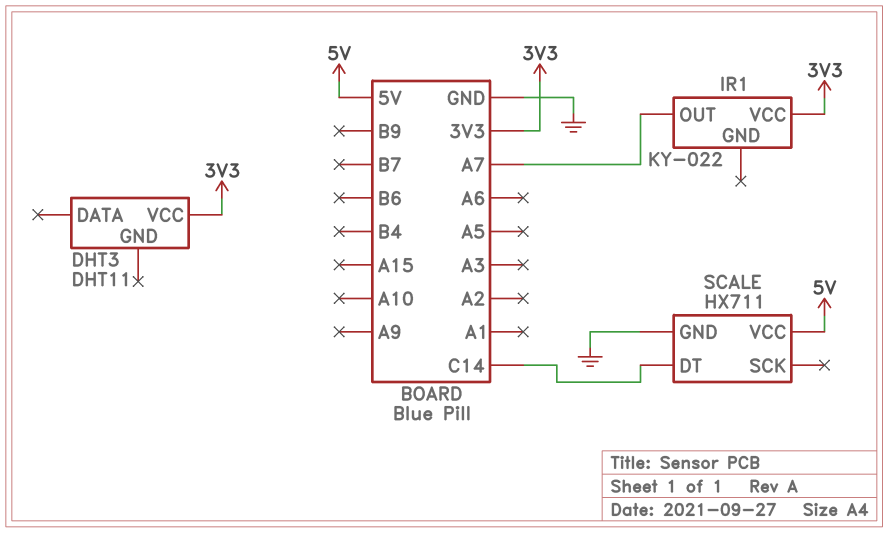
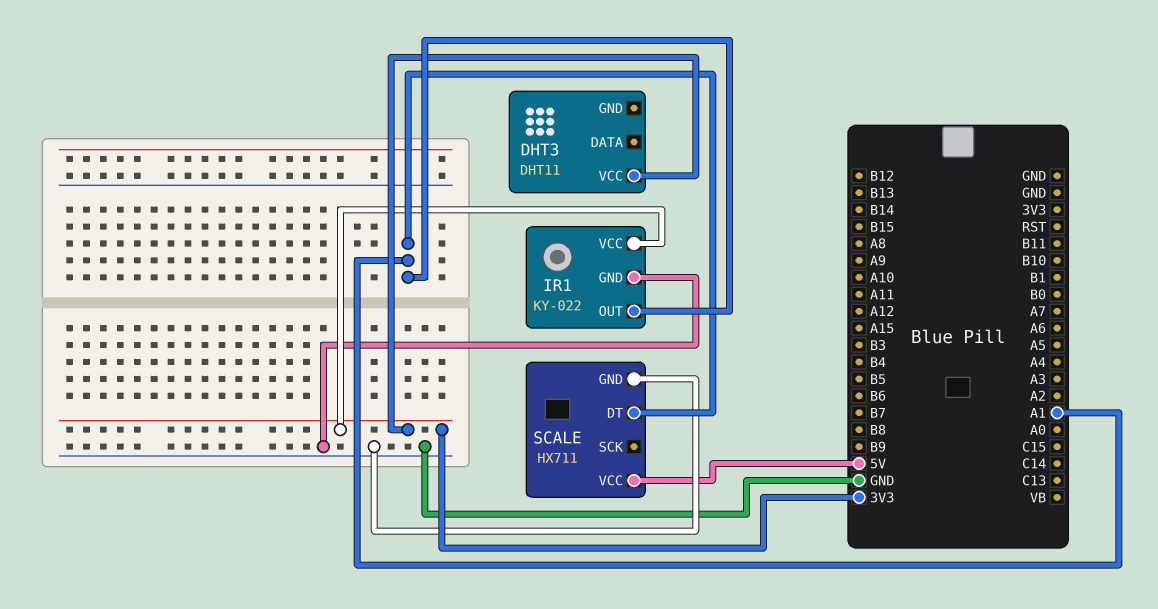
IR1 pin GND: none -> GND
IR1 pin OUT: A7 -> A1
SCALE pin DT: C14 -> A1

